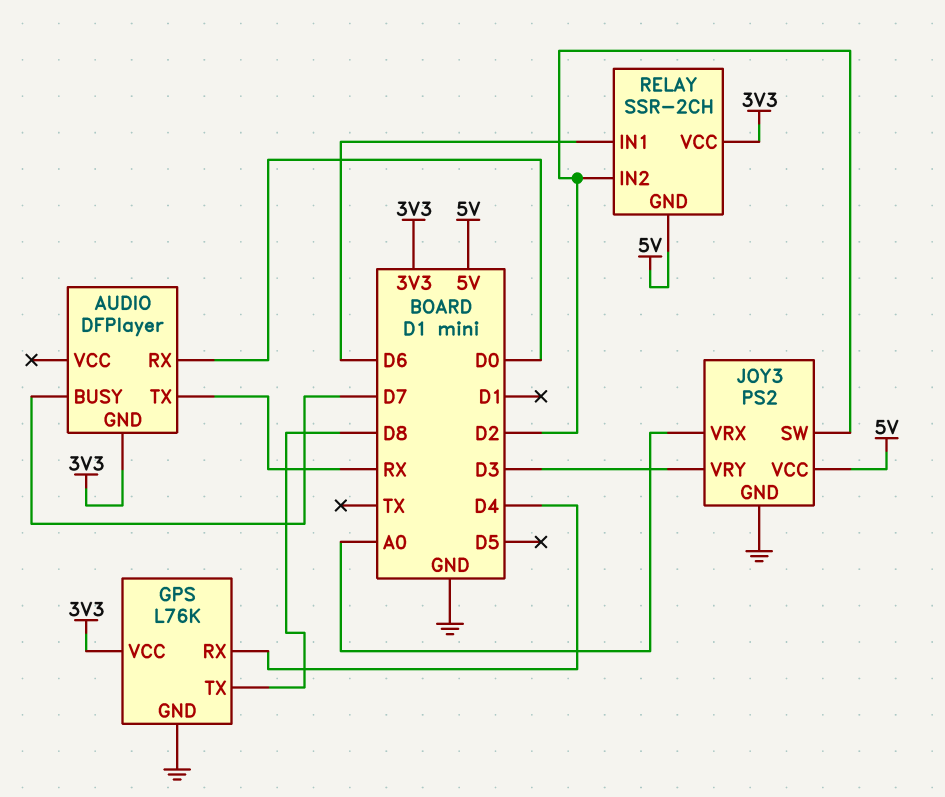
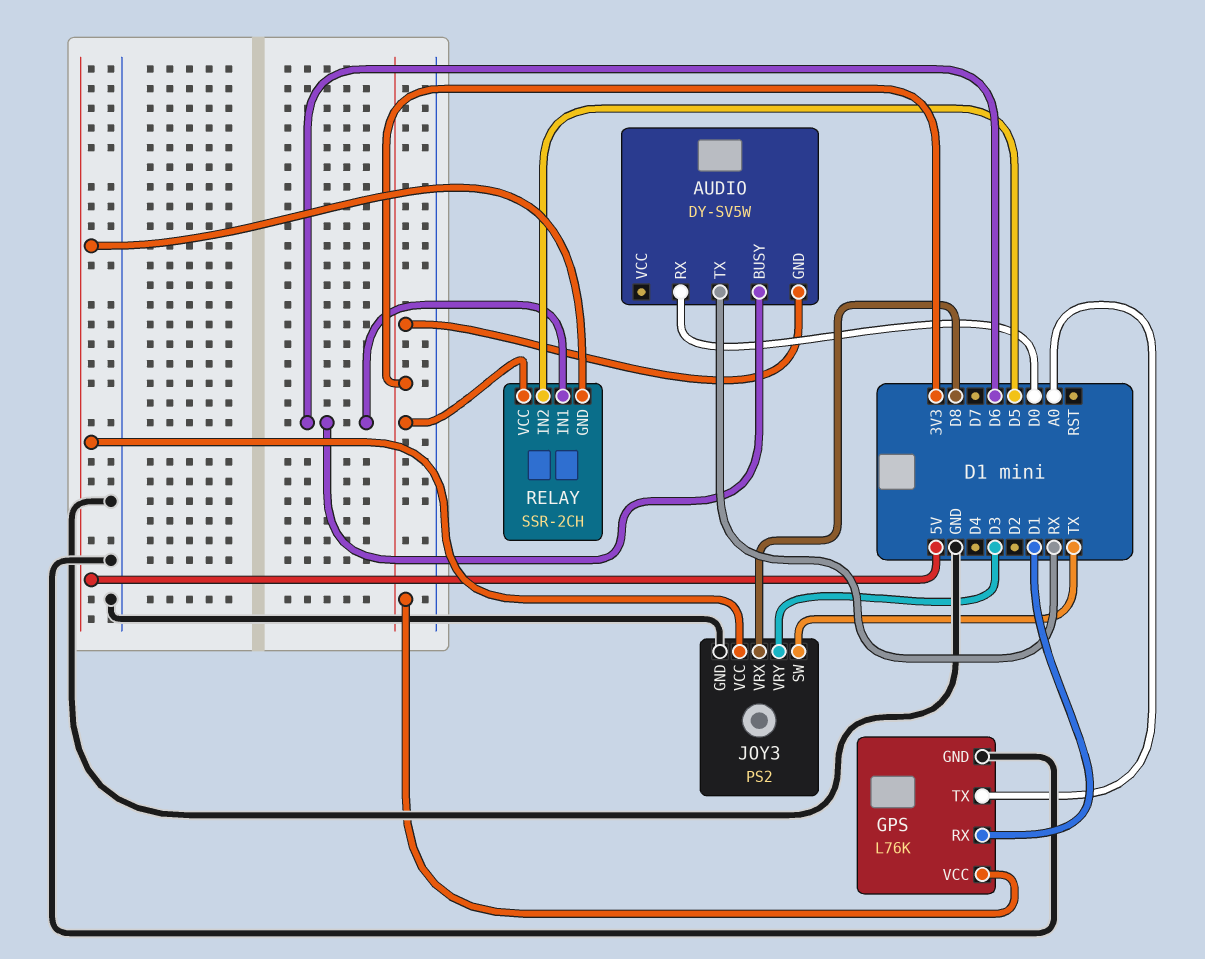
AUDIO: DFPlayer -> DY-SV5W
AUDIO pin BUSY: D7 -> D6
GPS pin RX: D4 -> D1
GPS pin TX: D8 -> A0
JOY3 pin SW: D2 -> TX
JOY3 pin VRX: A0 -> D8
RELAY pin IN2: D2 -> D5

